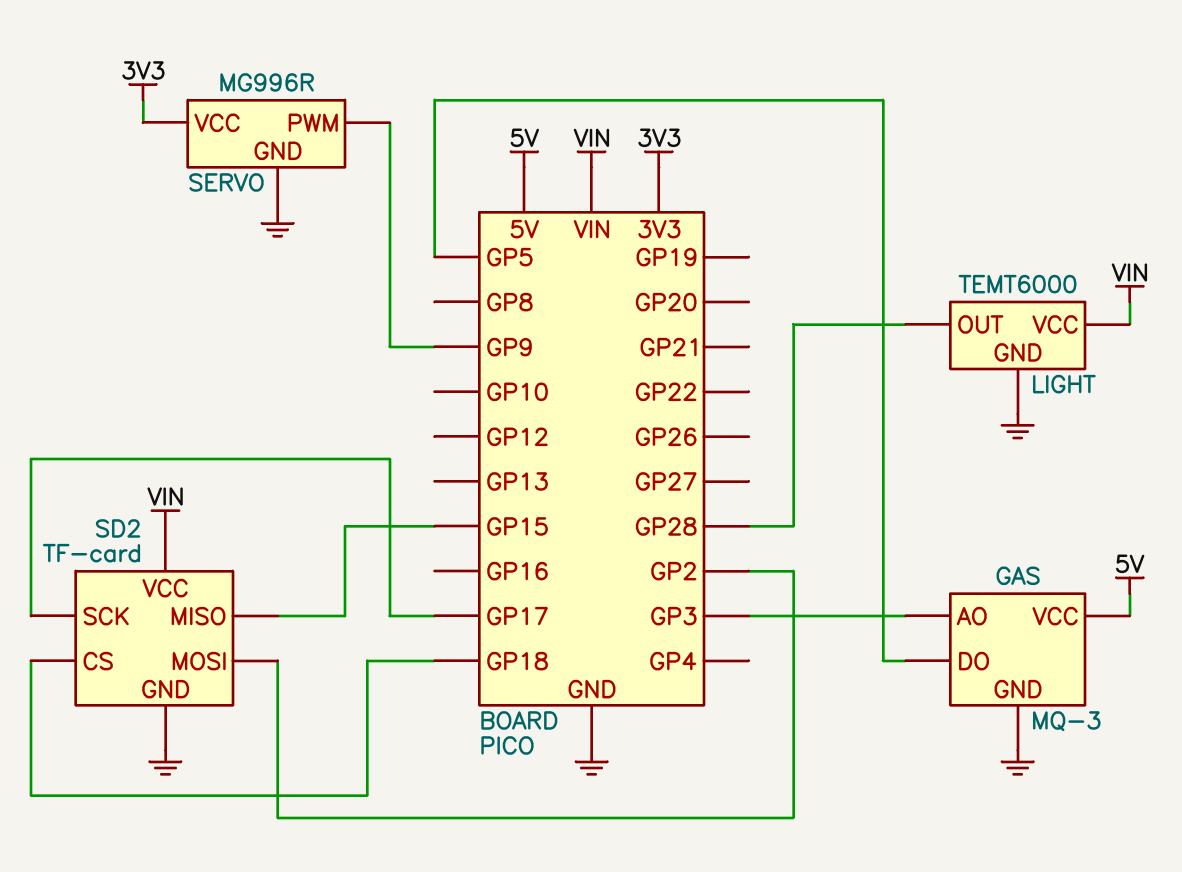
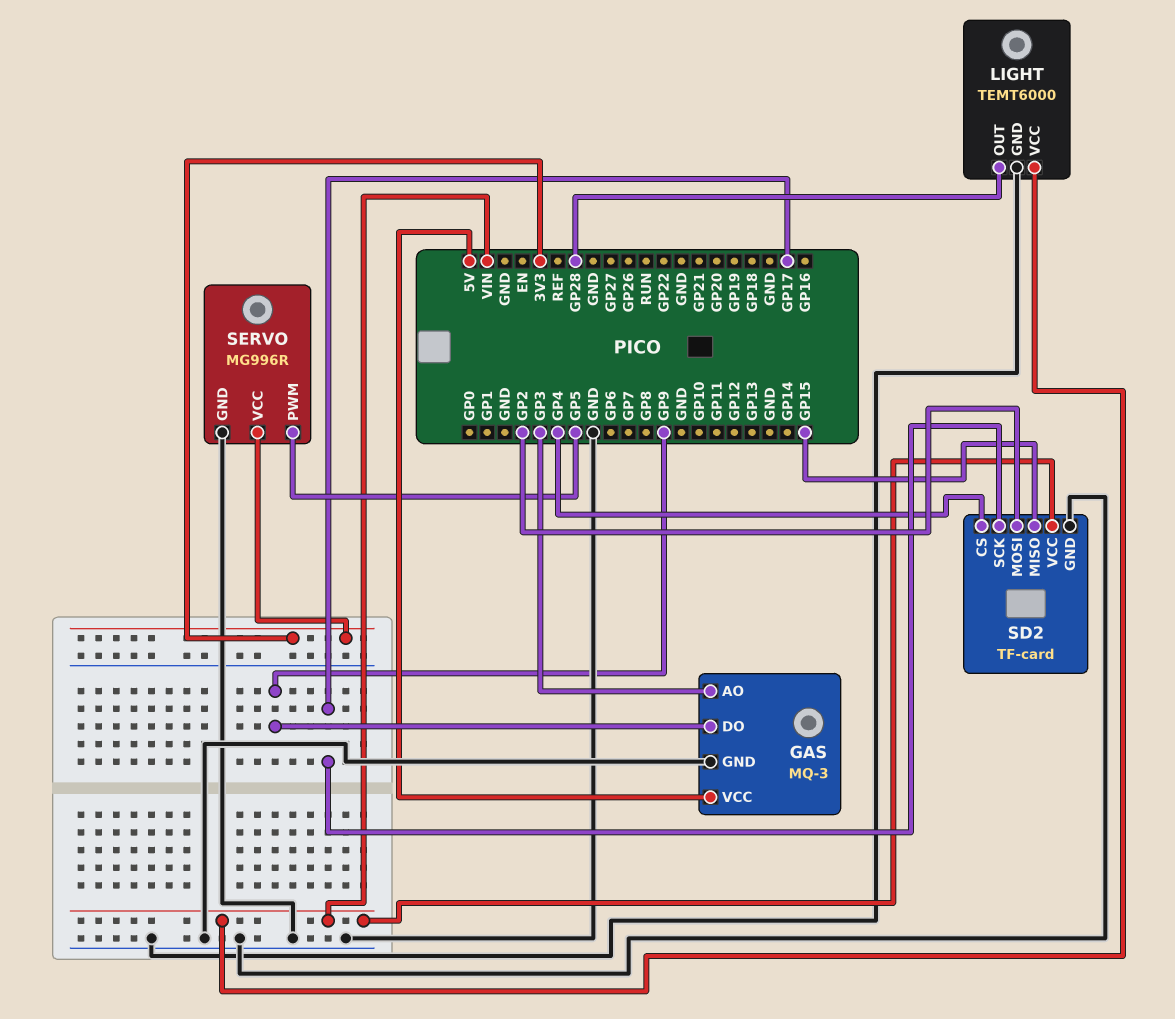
GAS pin DO: GP5 -> GP9
SD2 pin CS: GP18 -> GP4
SERVO pin PWM: GP9 -> GP5

